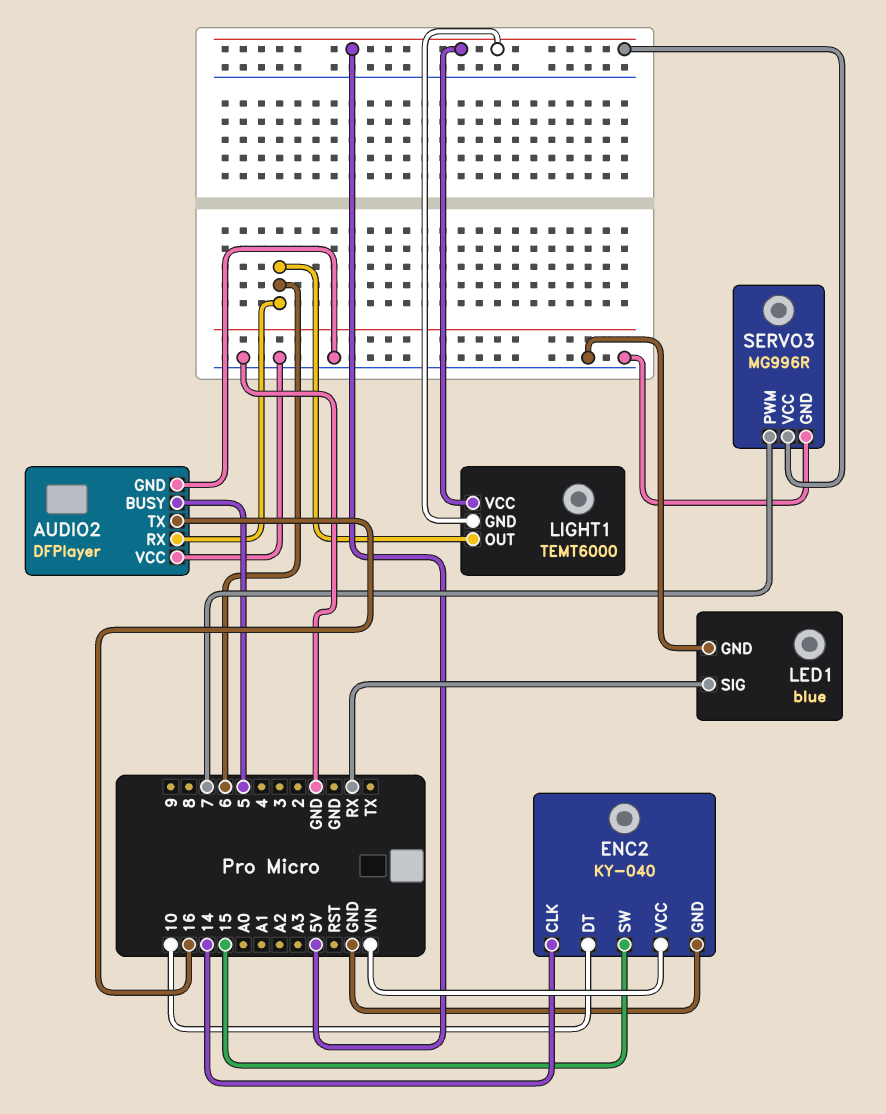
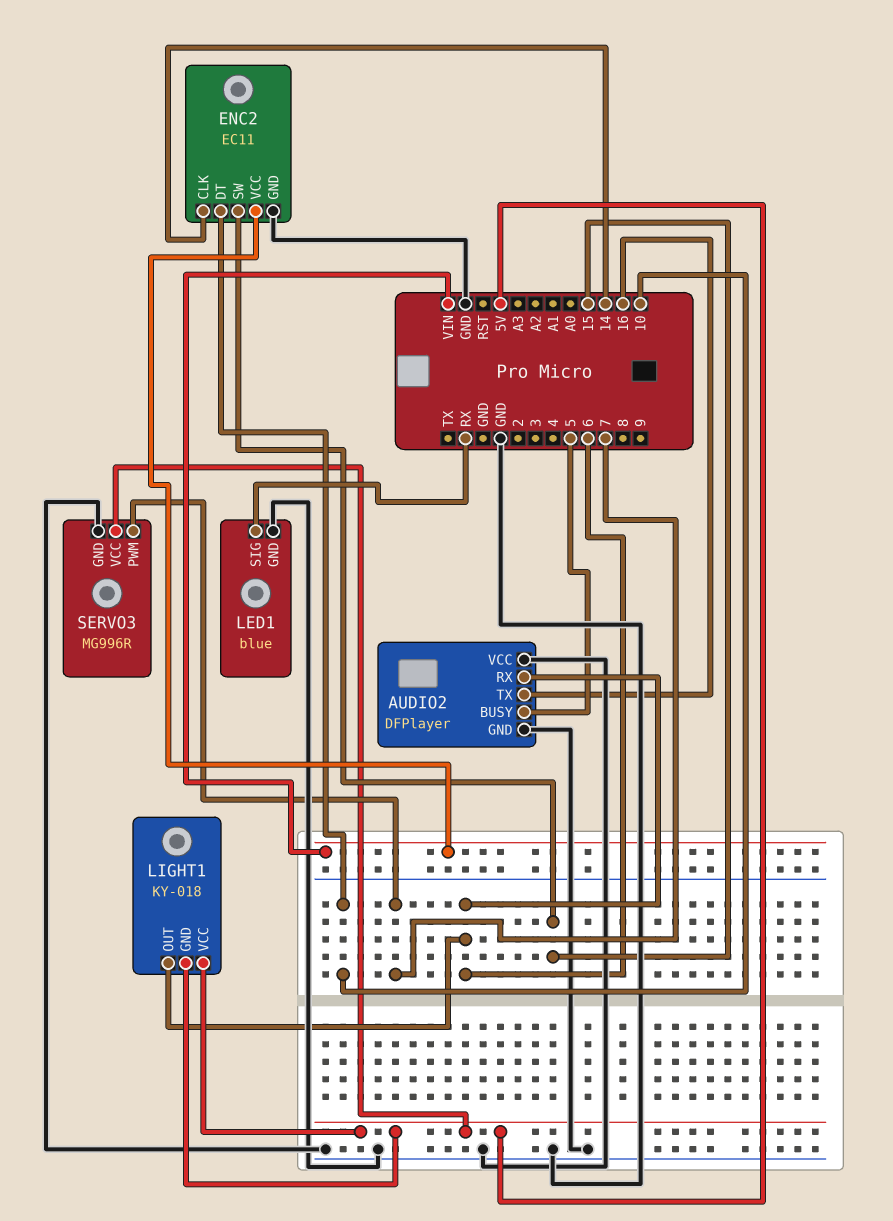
ENC2: KY-040 -> EC11
LIGHT1: TEMT6000 -> KY-018

